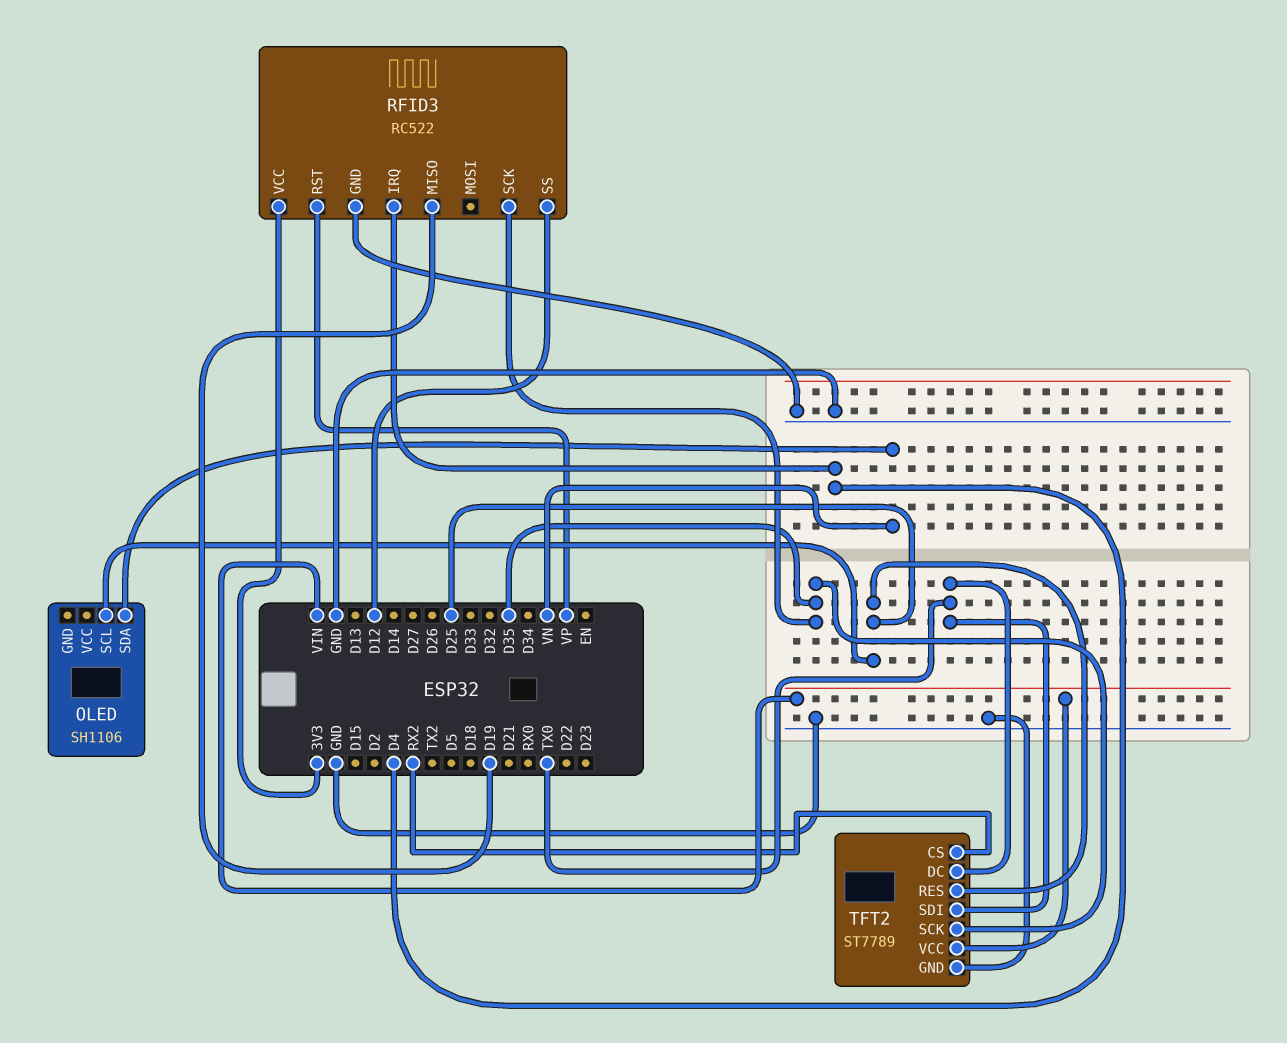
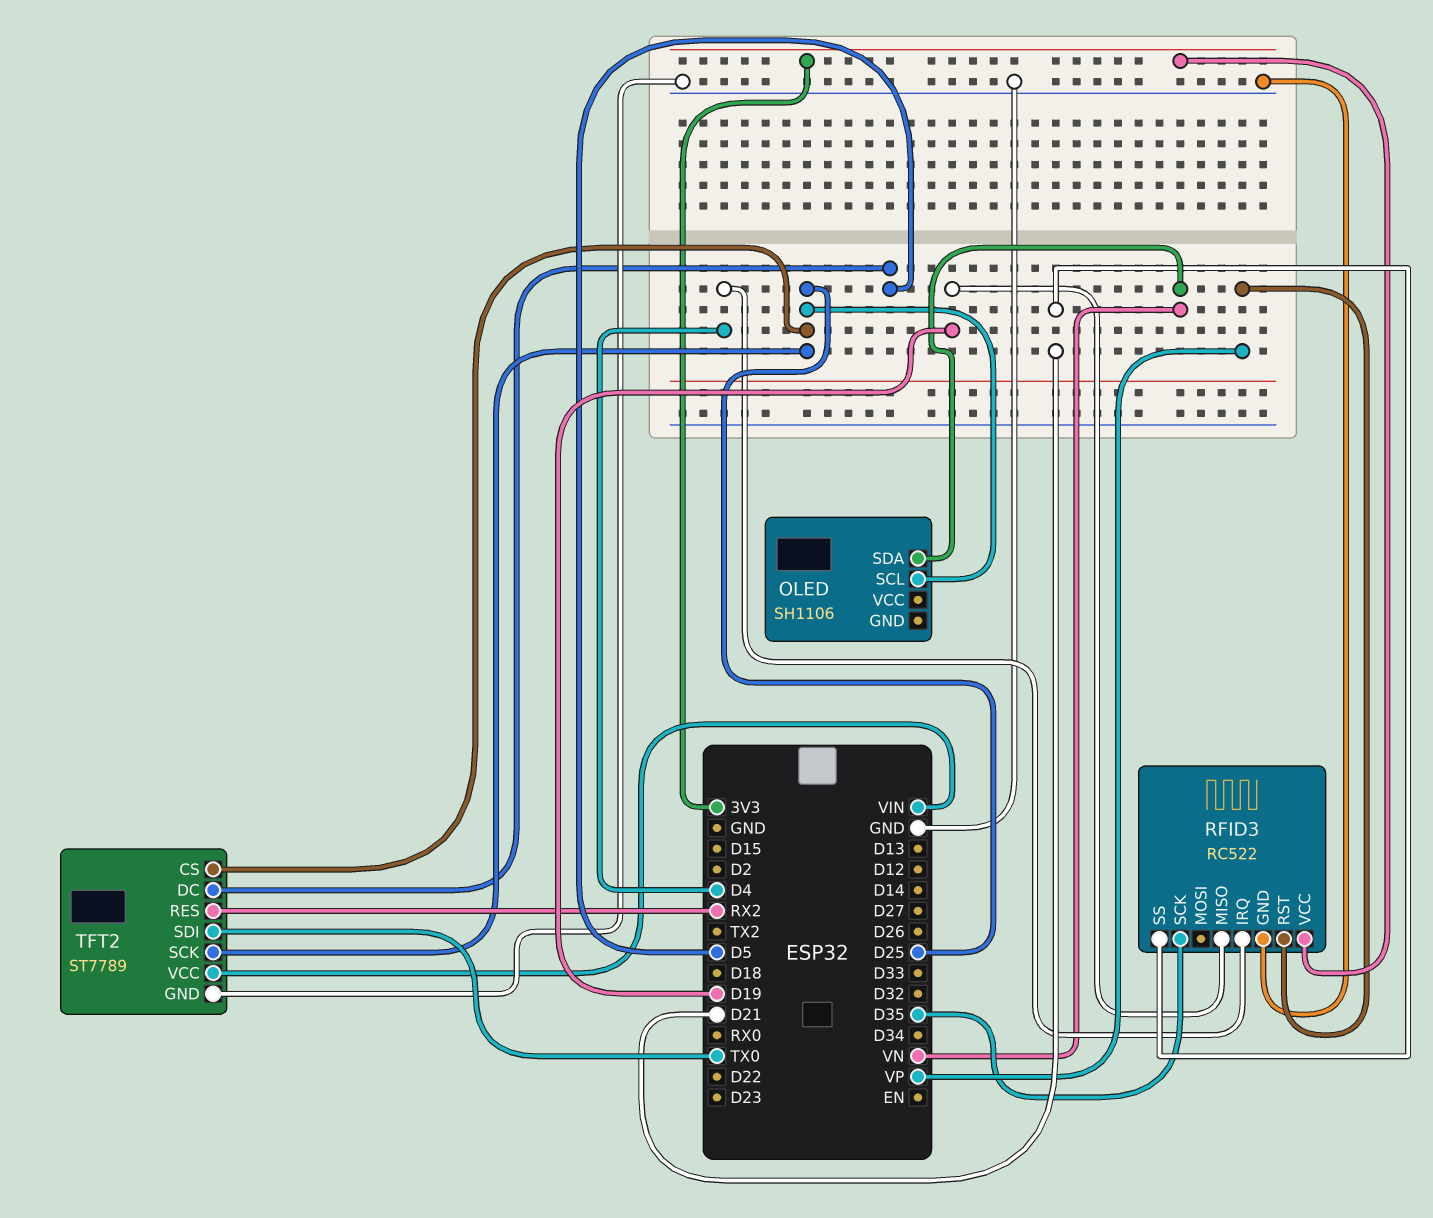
RFID3 pin SS: D12 -> D21
TFT2 pin CS: RX2 -> D25
TFT2 pin DC: TX0 -> D5
TFT2 pin RES: D25 -> RX2
TFT2 pin SCK: D35 -> D25

